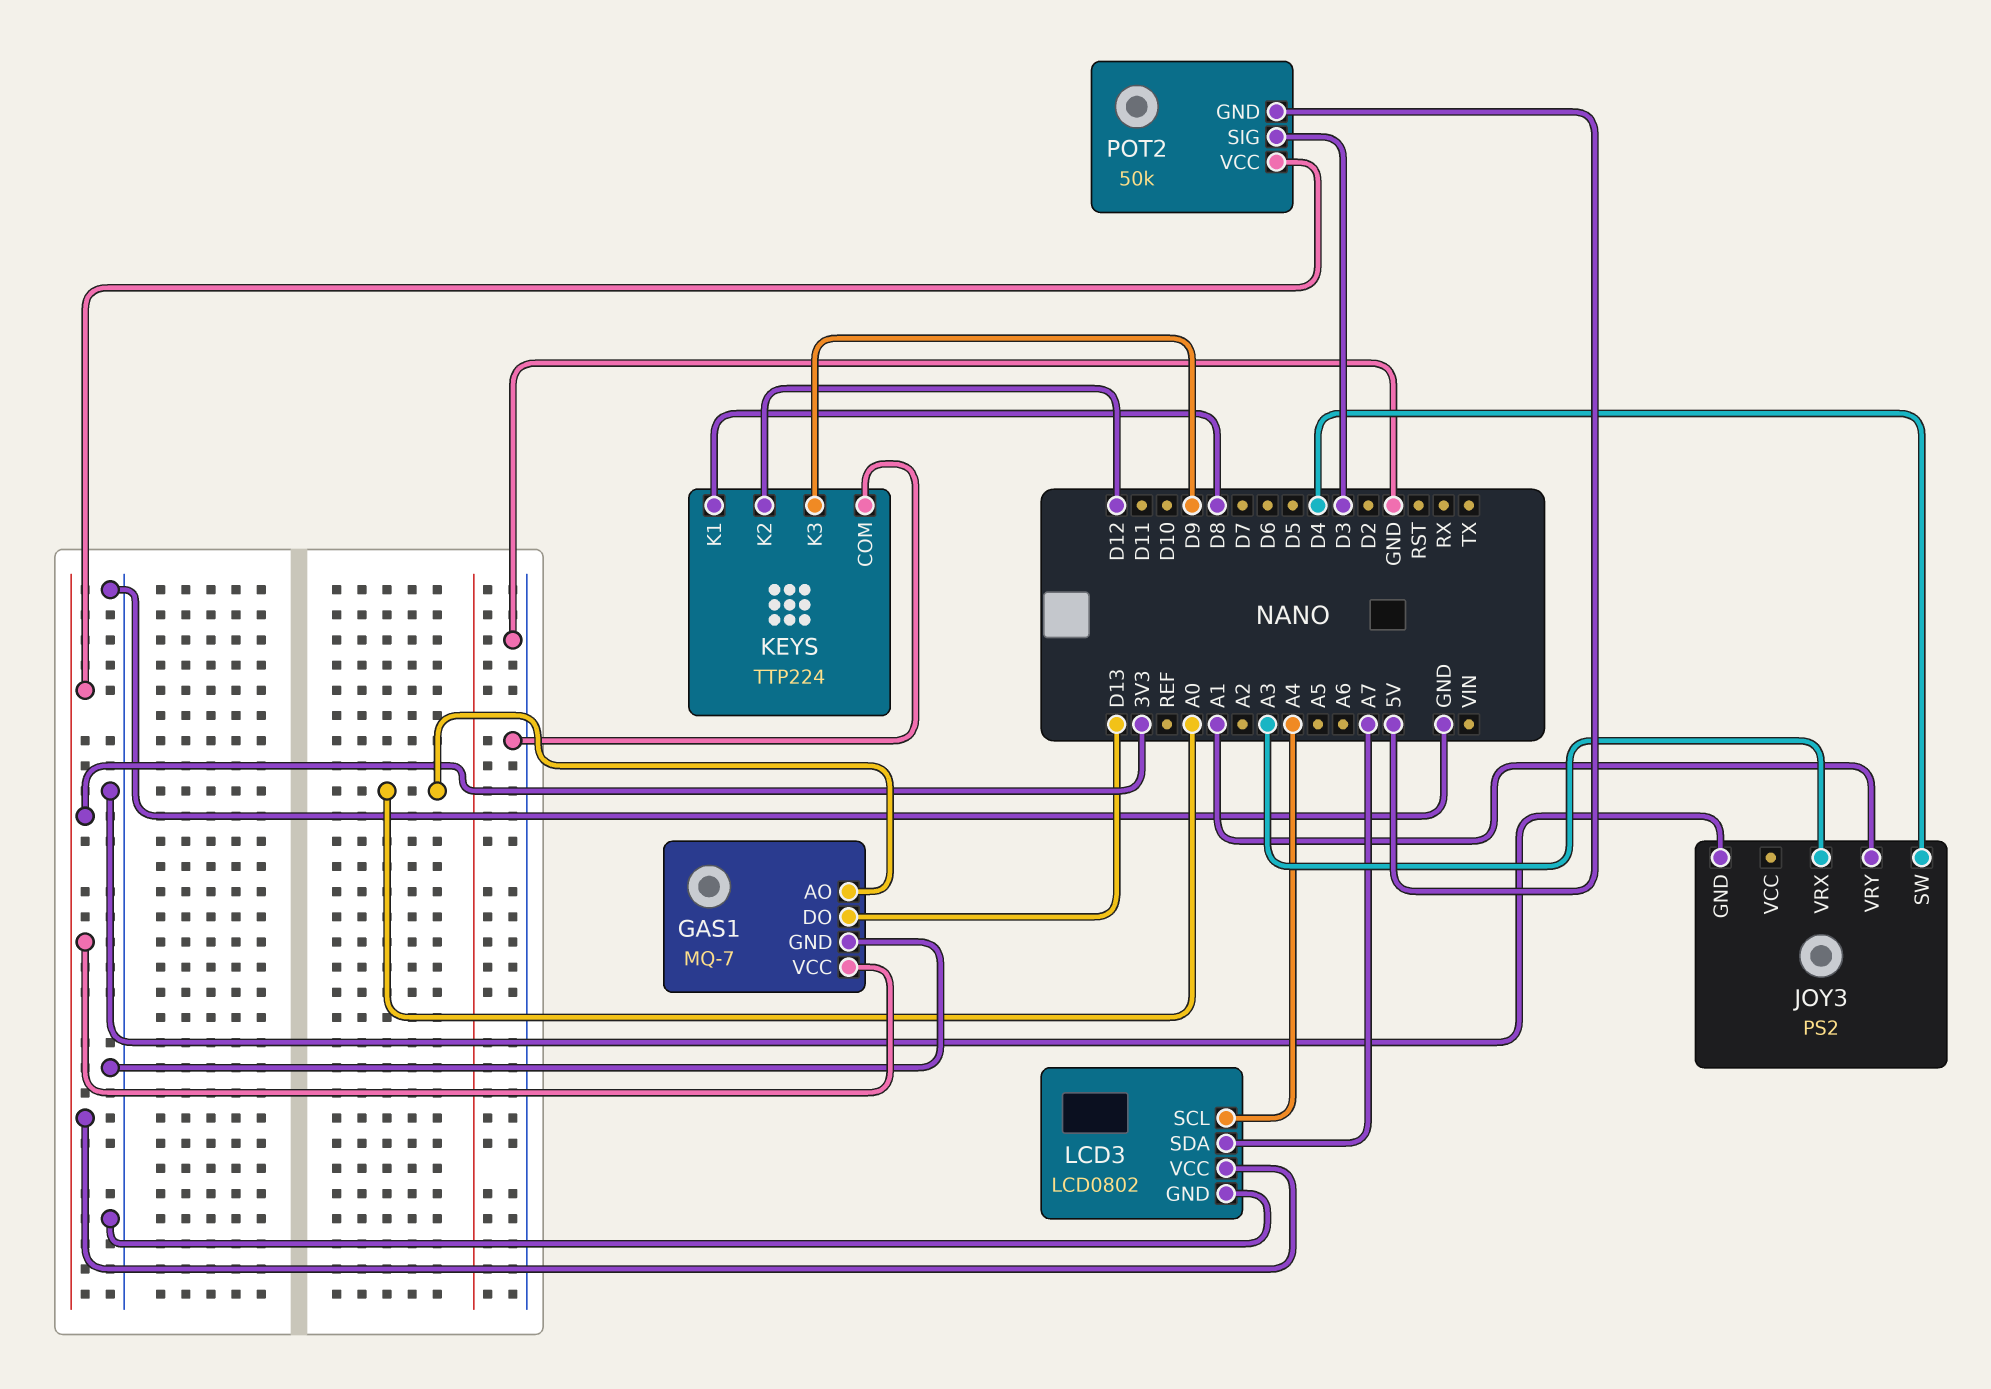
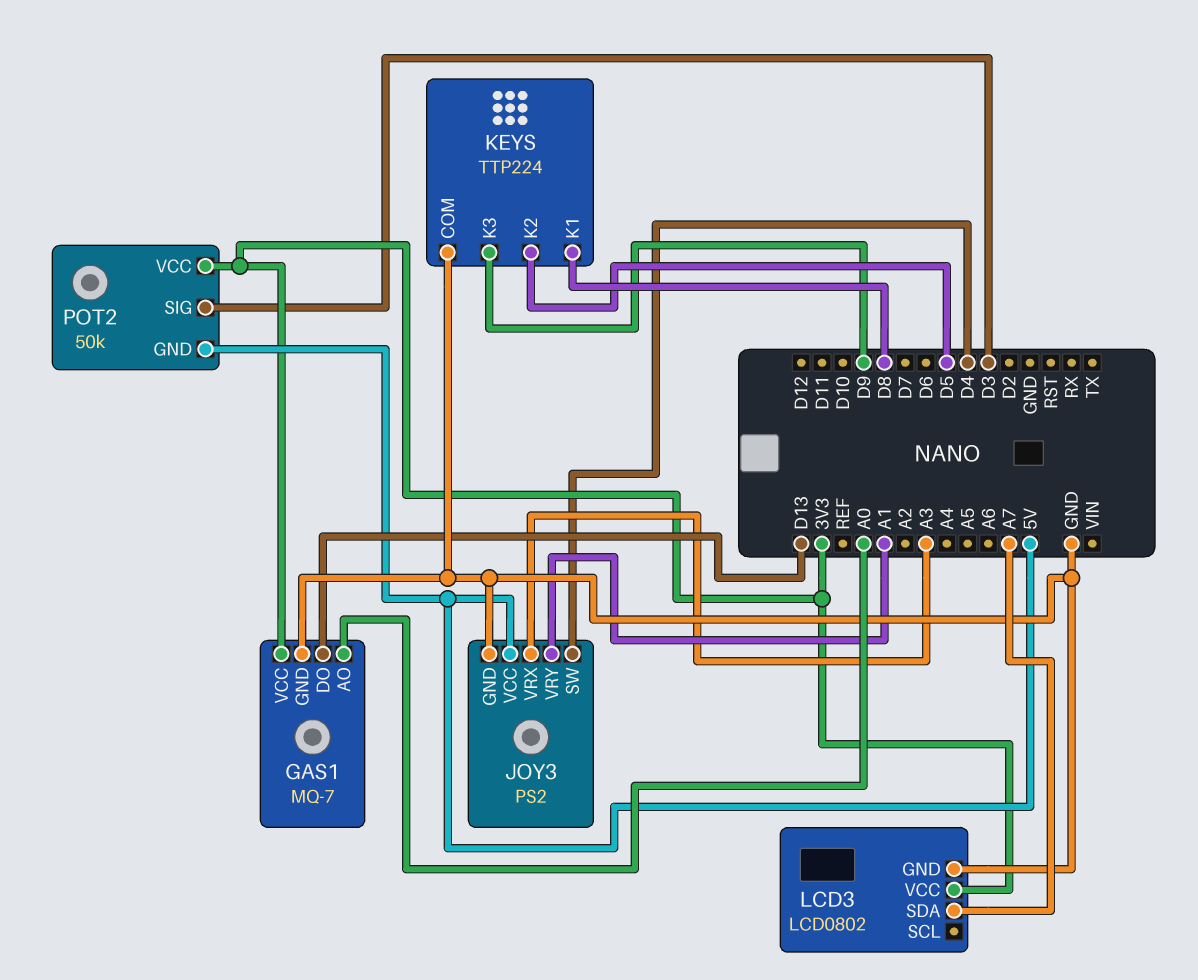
JOY3 pin VCC: none -> 5V
KEYS pin K2: D12 -> D5
LCD3 pin SCL: A4 -> none

